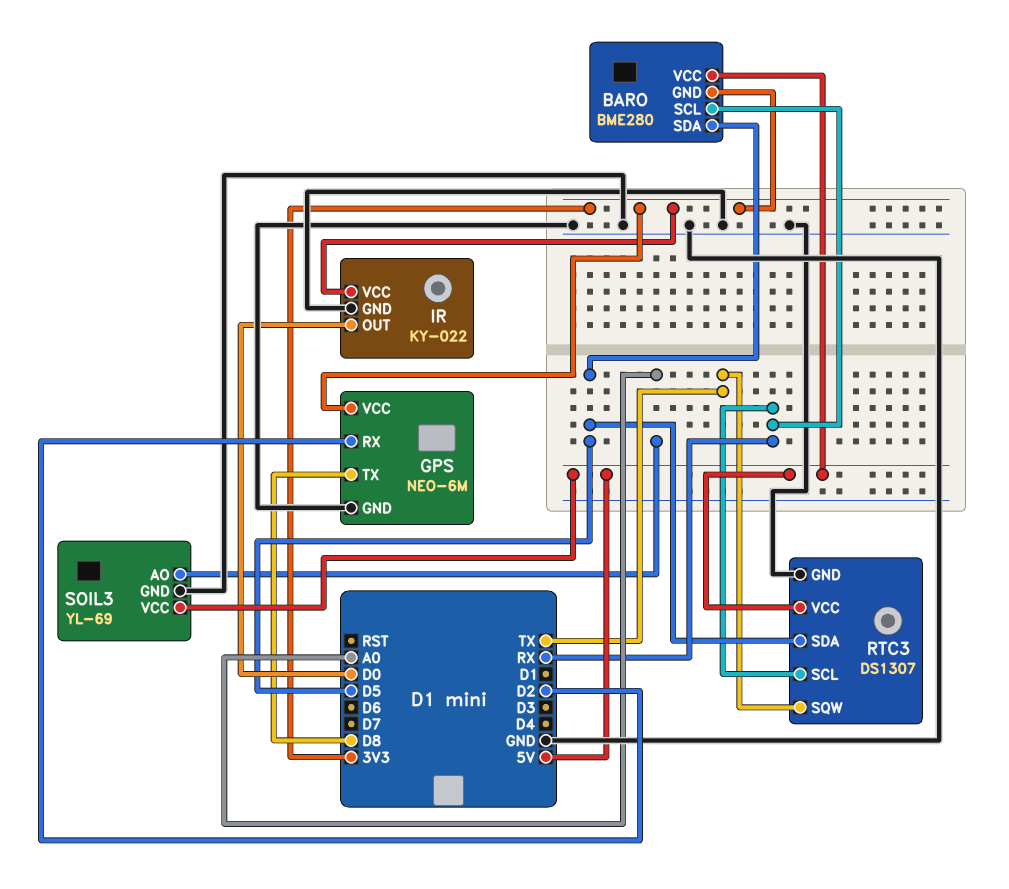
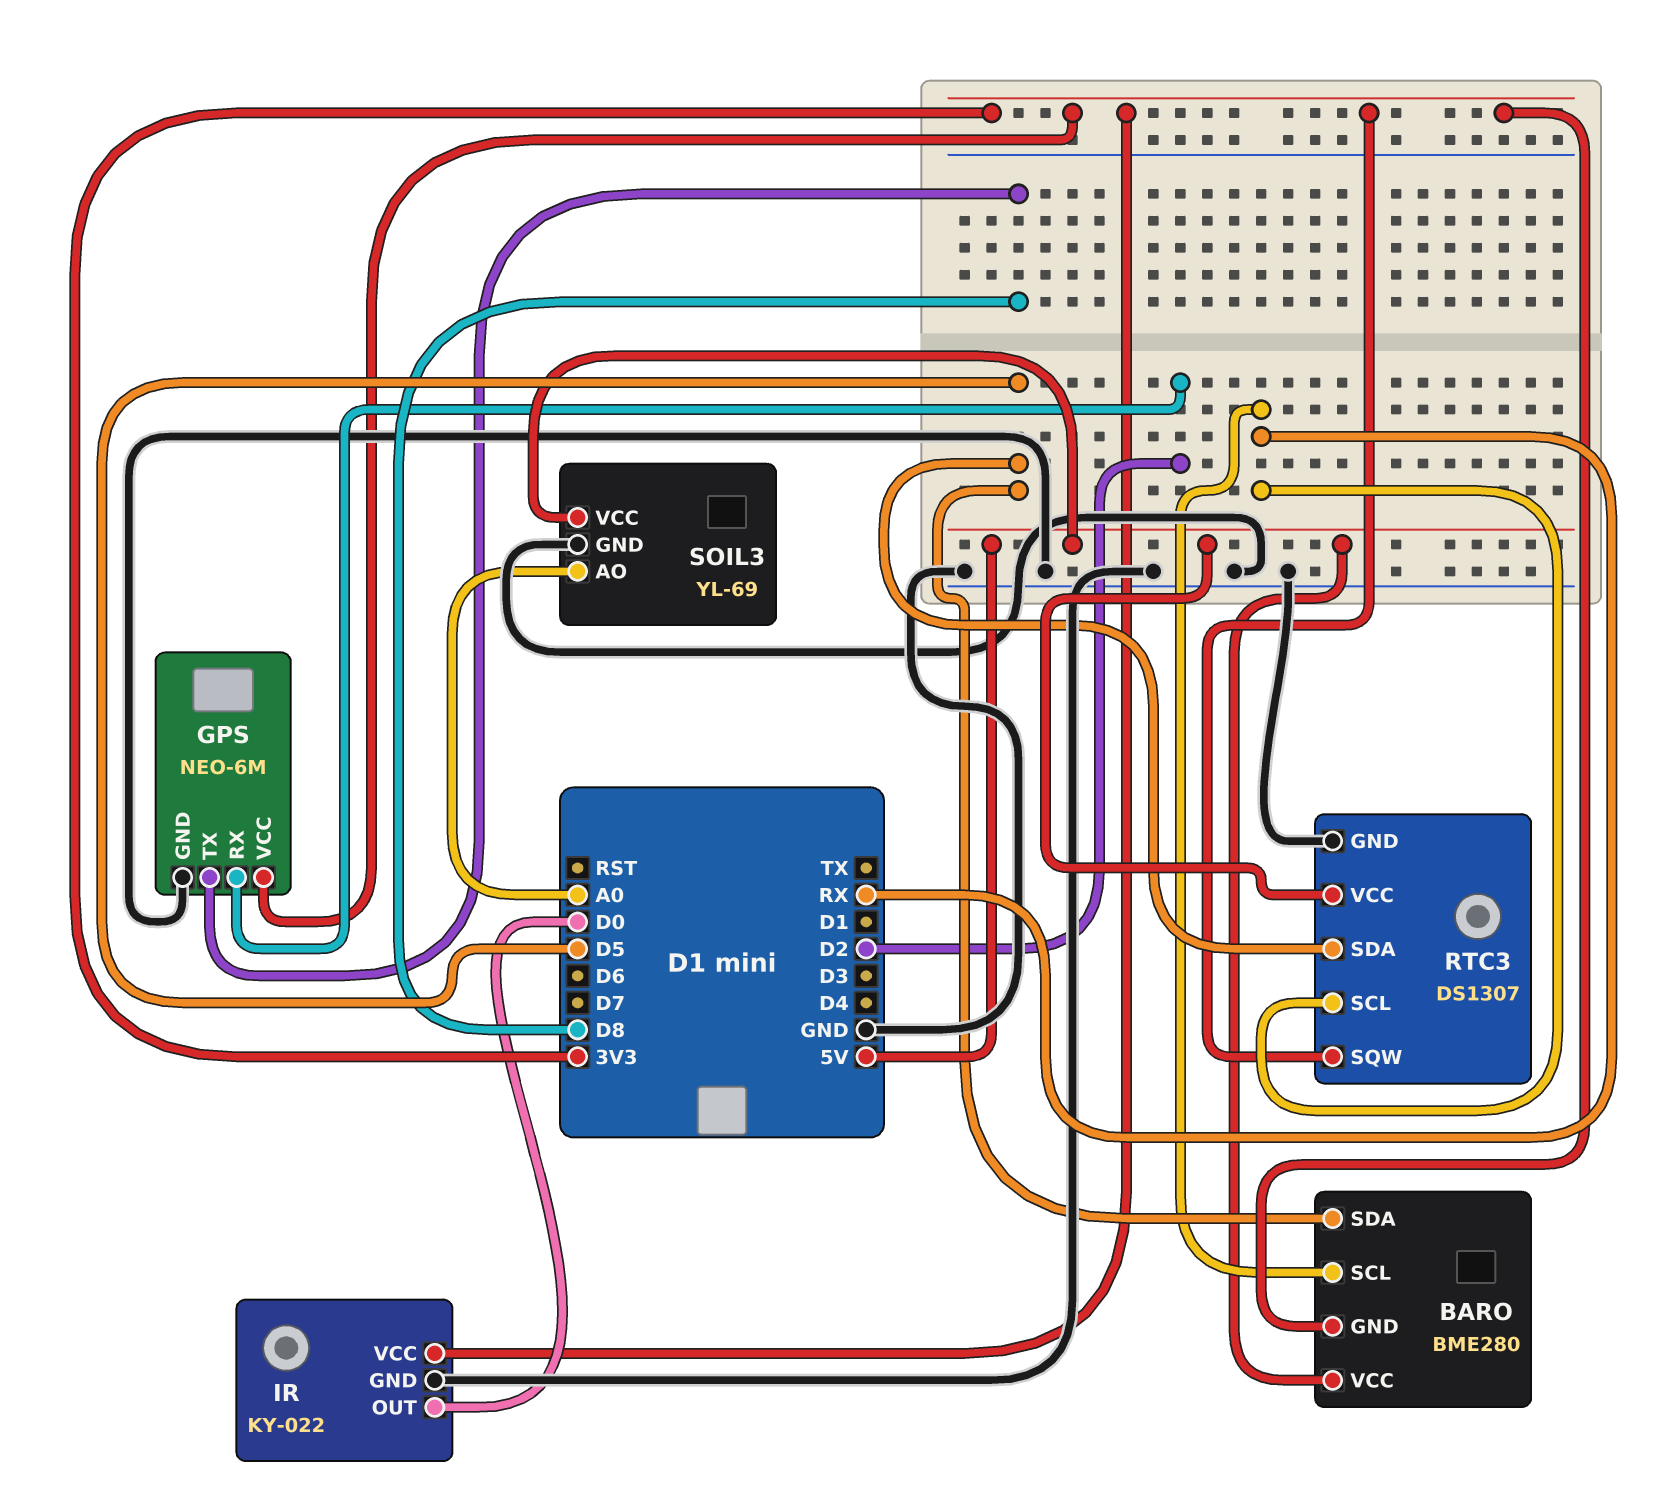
RTC3 pin SQW: TX -> 3V3

